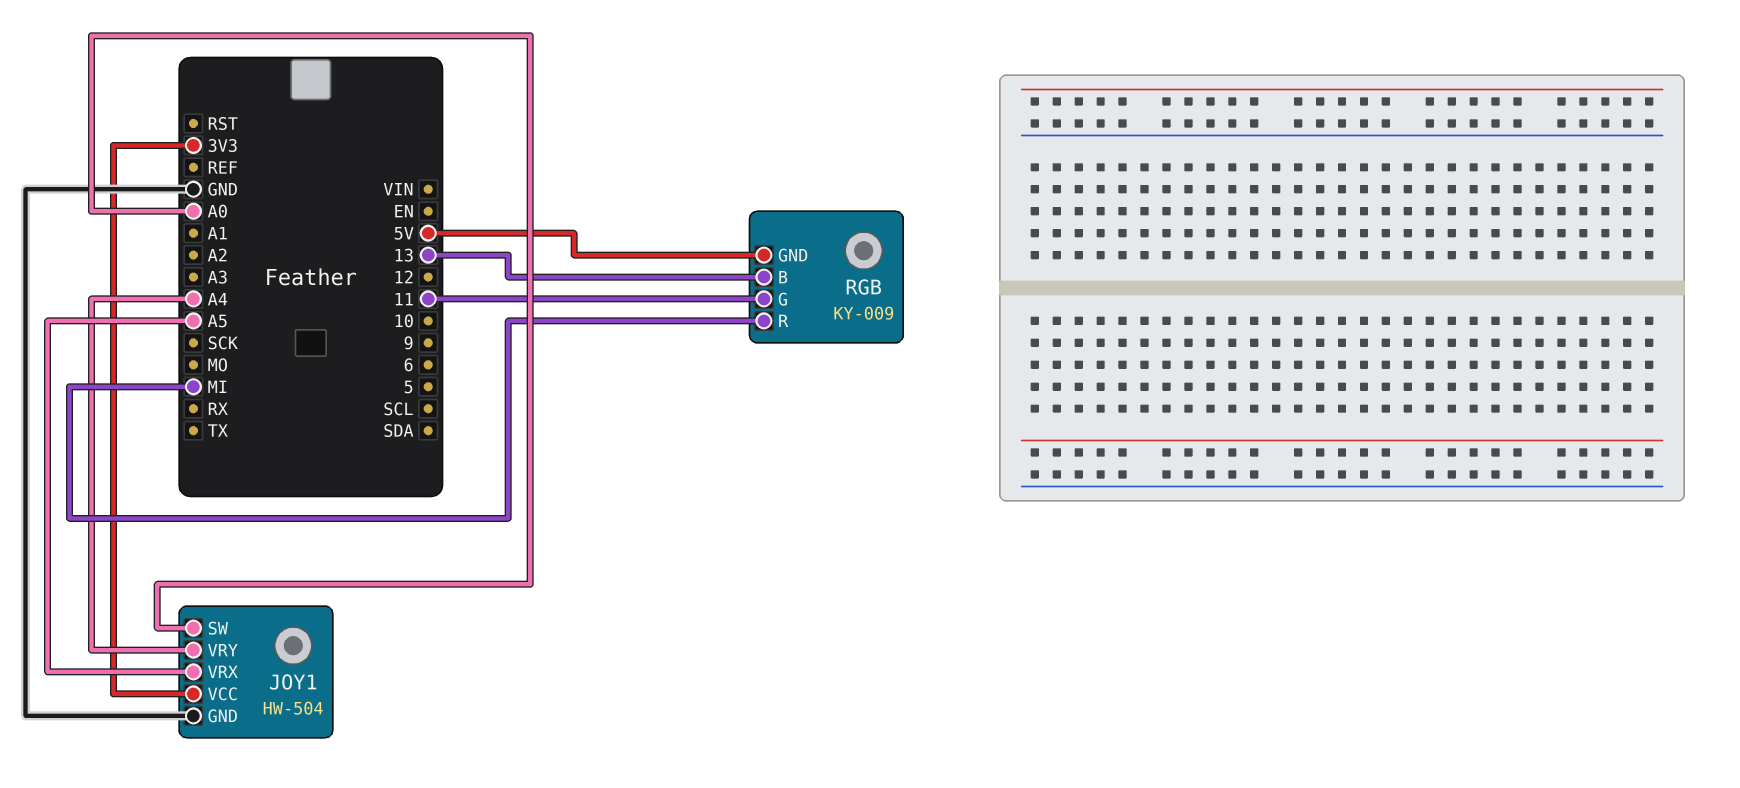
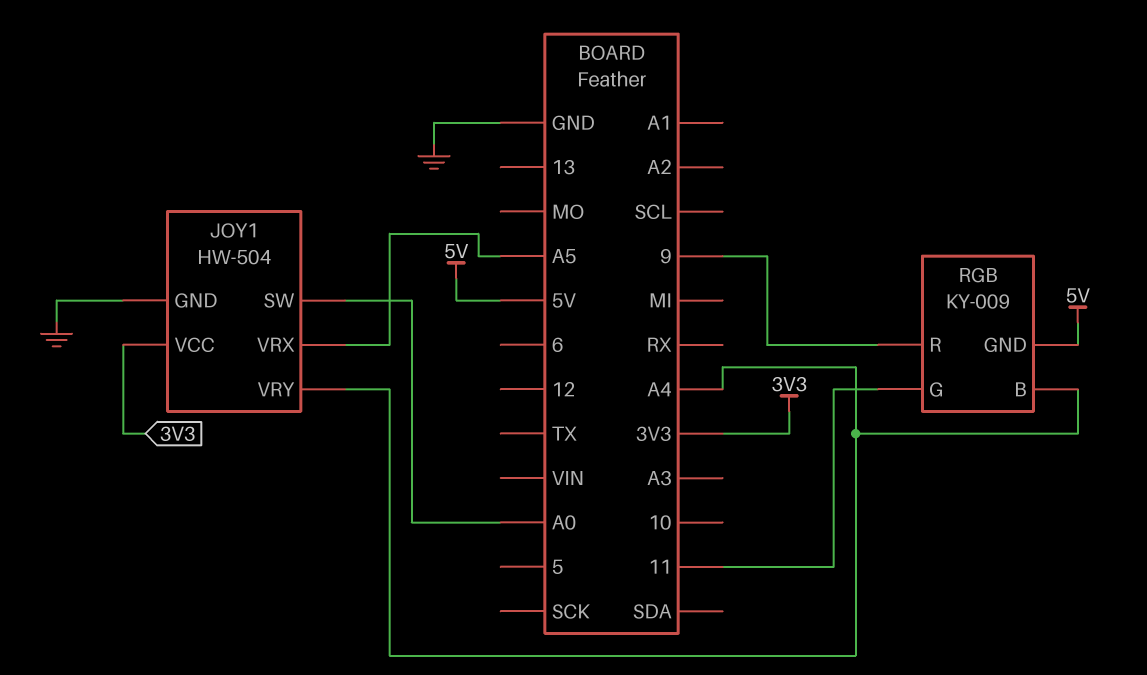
RGB pin B: 13 -> A4
RGB pin R: MI -> 9

